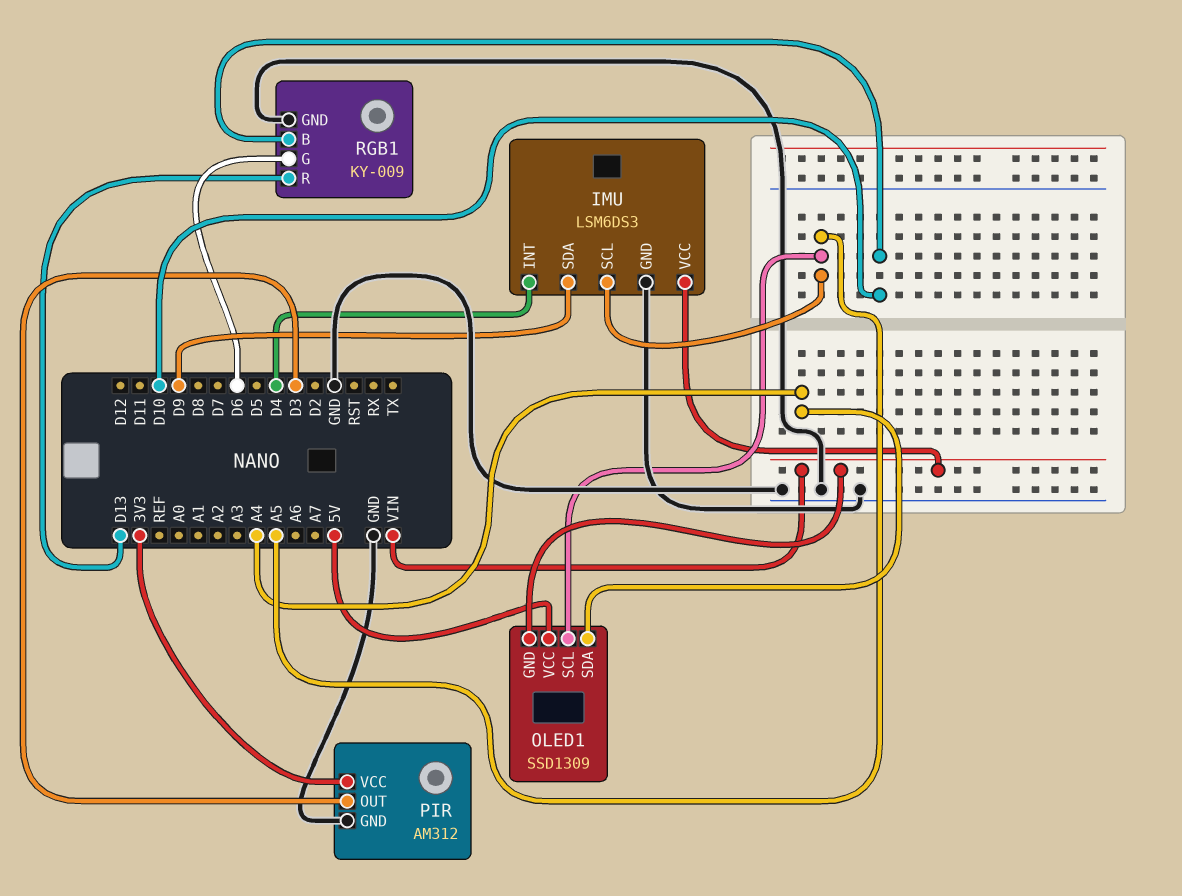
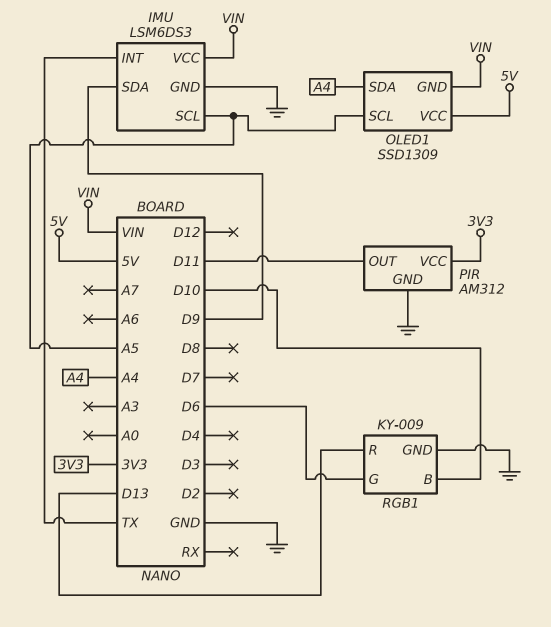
IMU pin INT: D4 -> TX
PIR pin OUT: D3 -> D11

